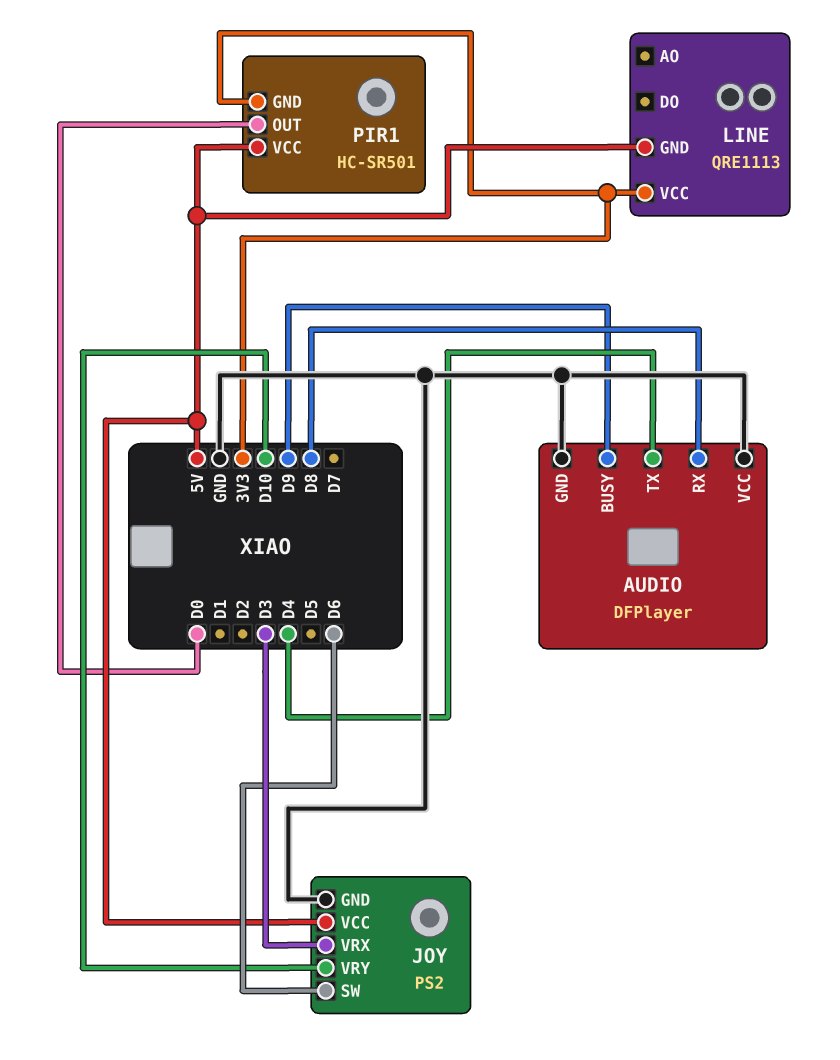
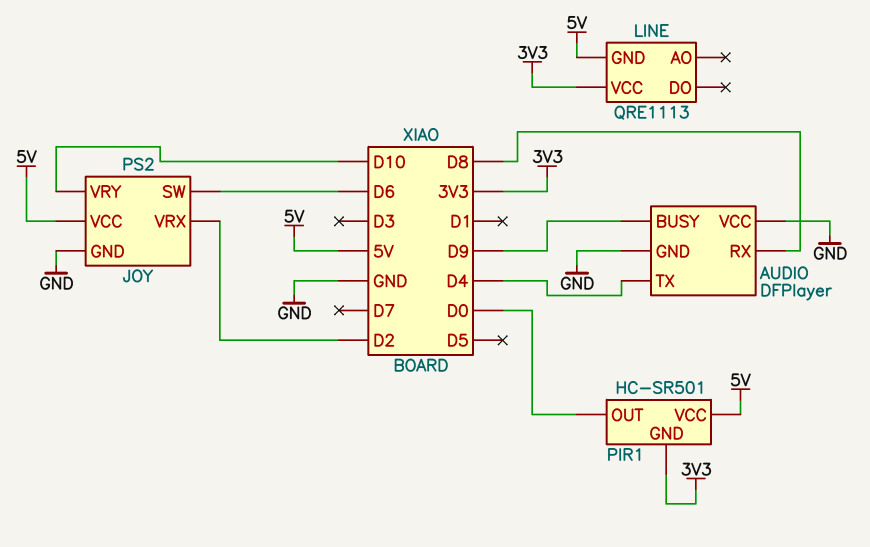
JOY pin VRX: D3 -> D2

